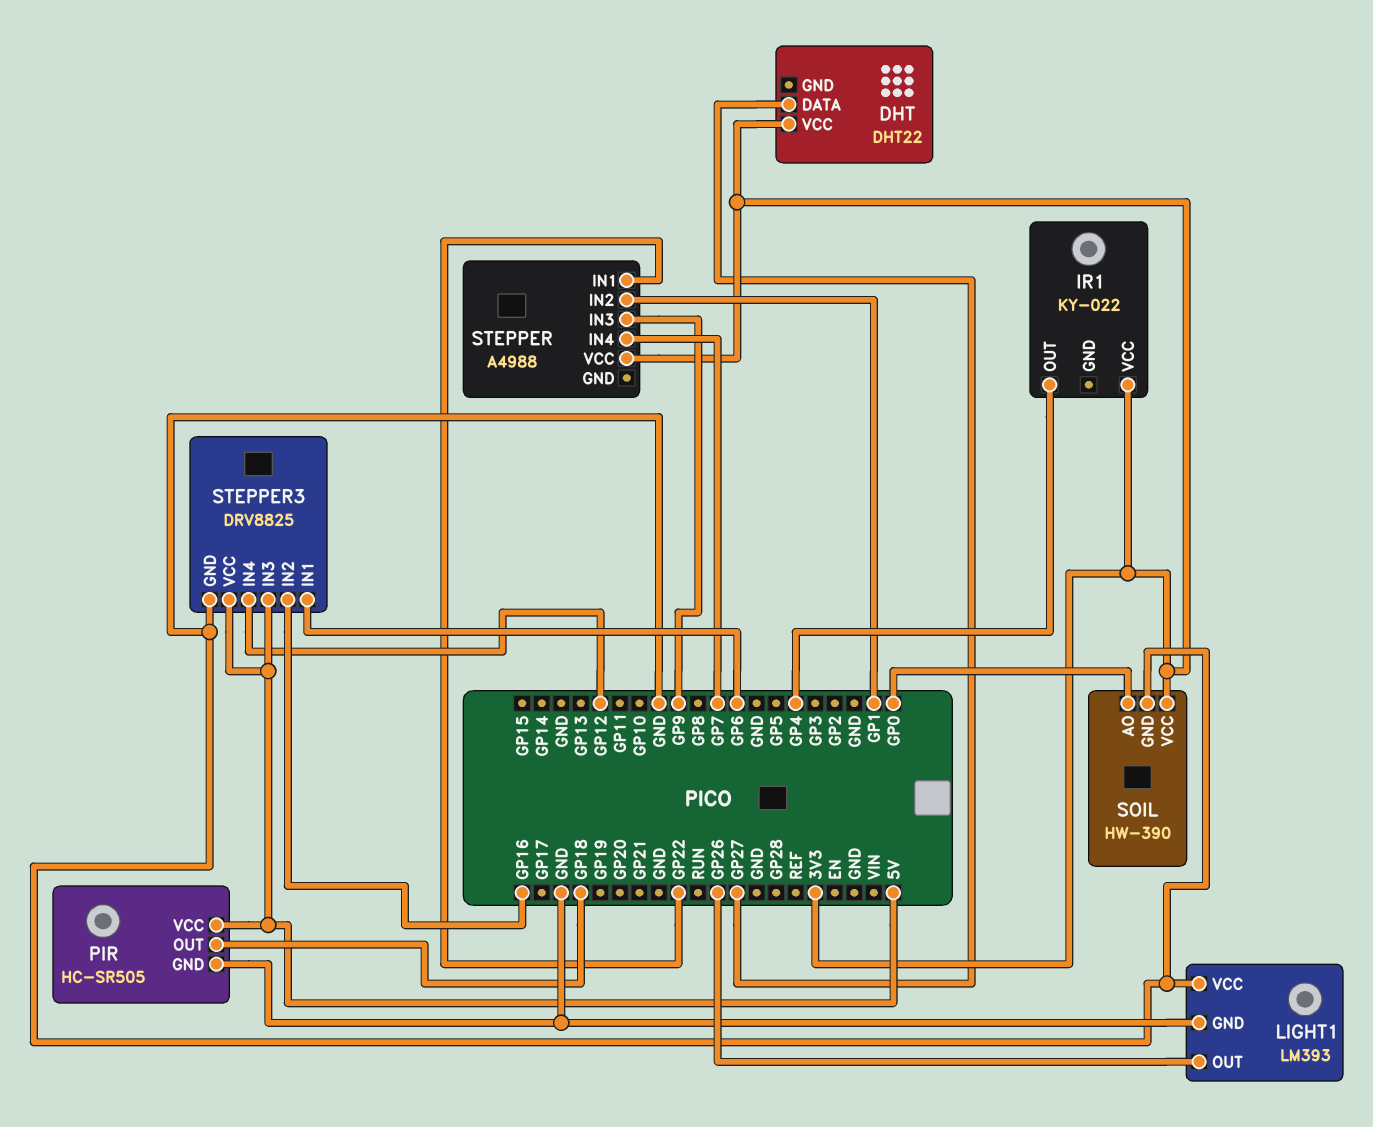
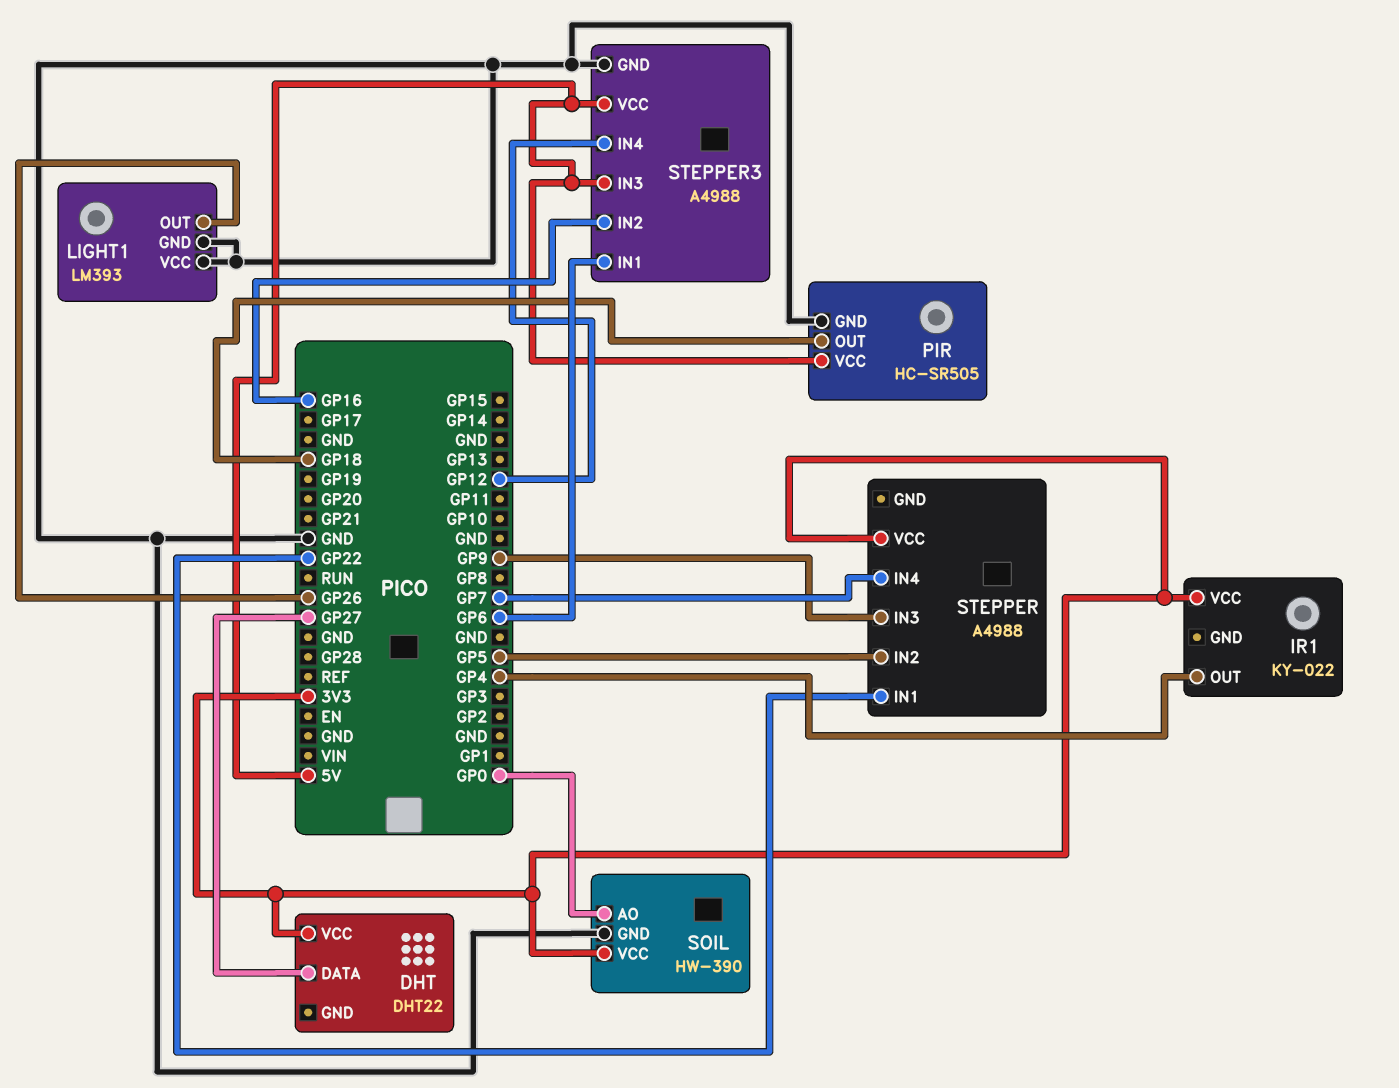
STEPPER pin IN2: GP1 -> GP5
STEPPER3: DRV8825 -> A4988

